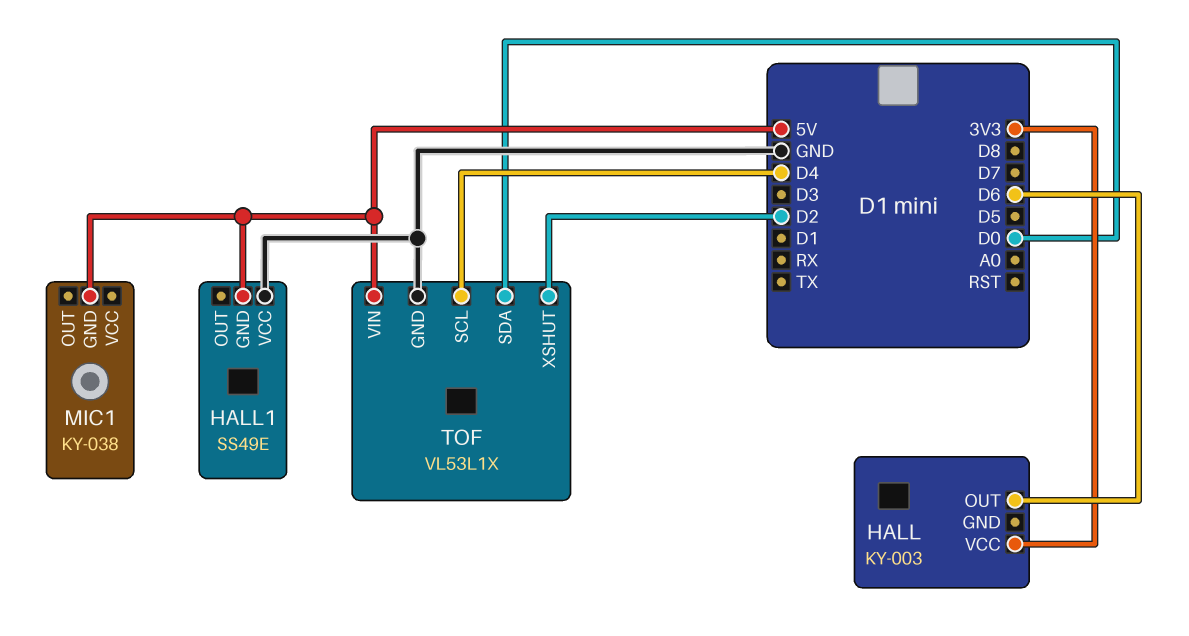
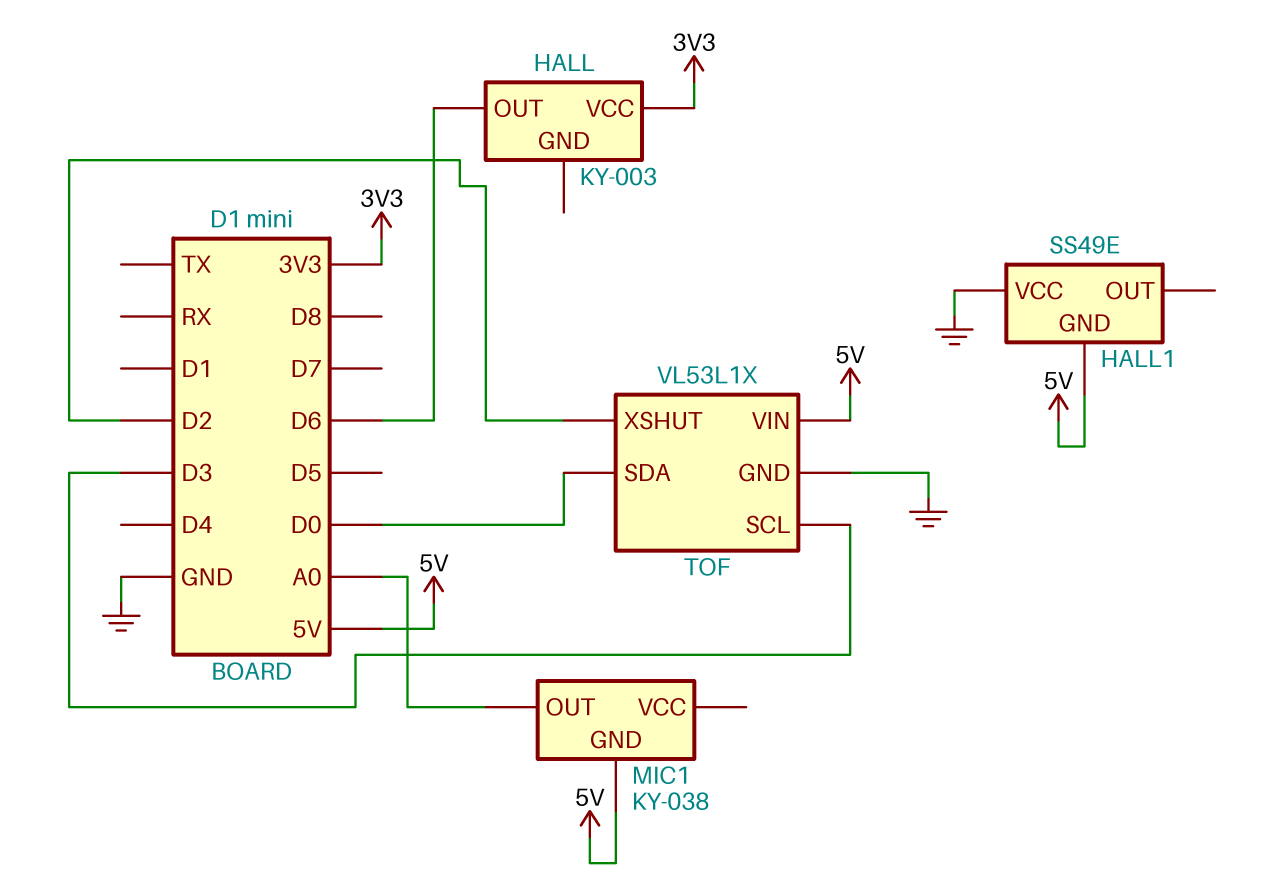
MIC1 pin OUT: none -> A0
TOF pin SCL: D4 -> D3

